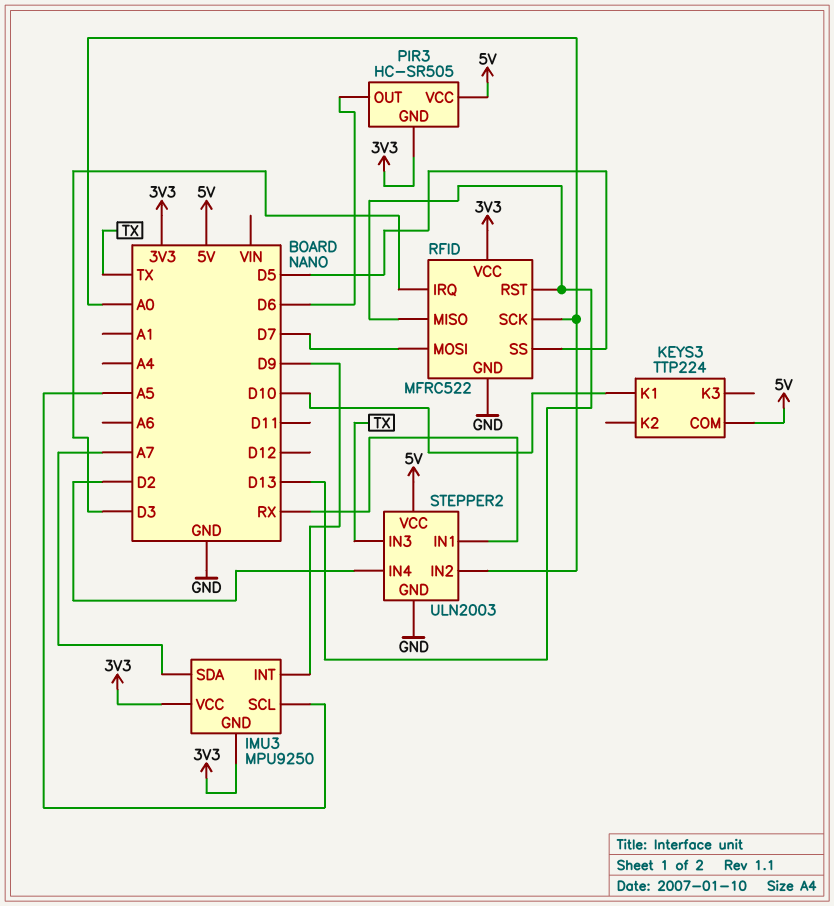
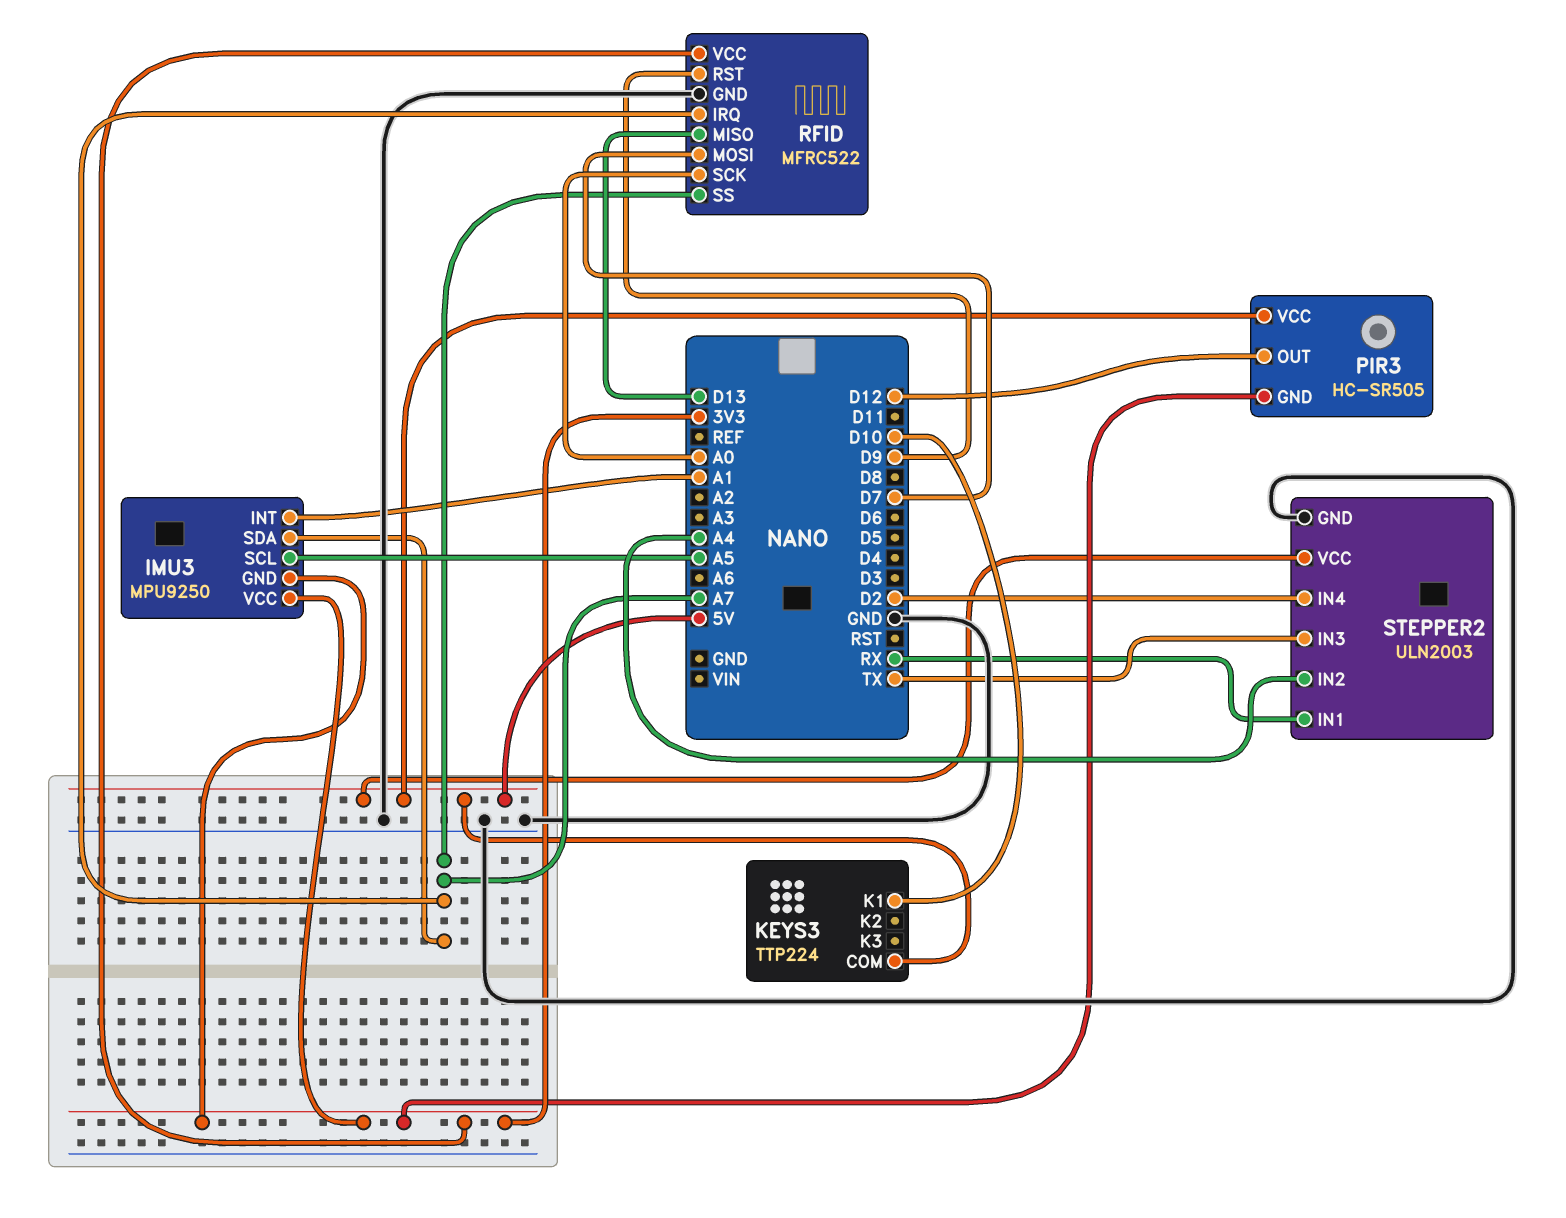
IMU3 pin INT: D9 -> A1
PIR3 pin OUT: D6 -> D12
RFID pin IRQ: D3 -> A7
RFID pin RST: D13 -> D9
RFID pin SS: D5 -> A7
STEPPER2 pin IN2: A0 -> A4

